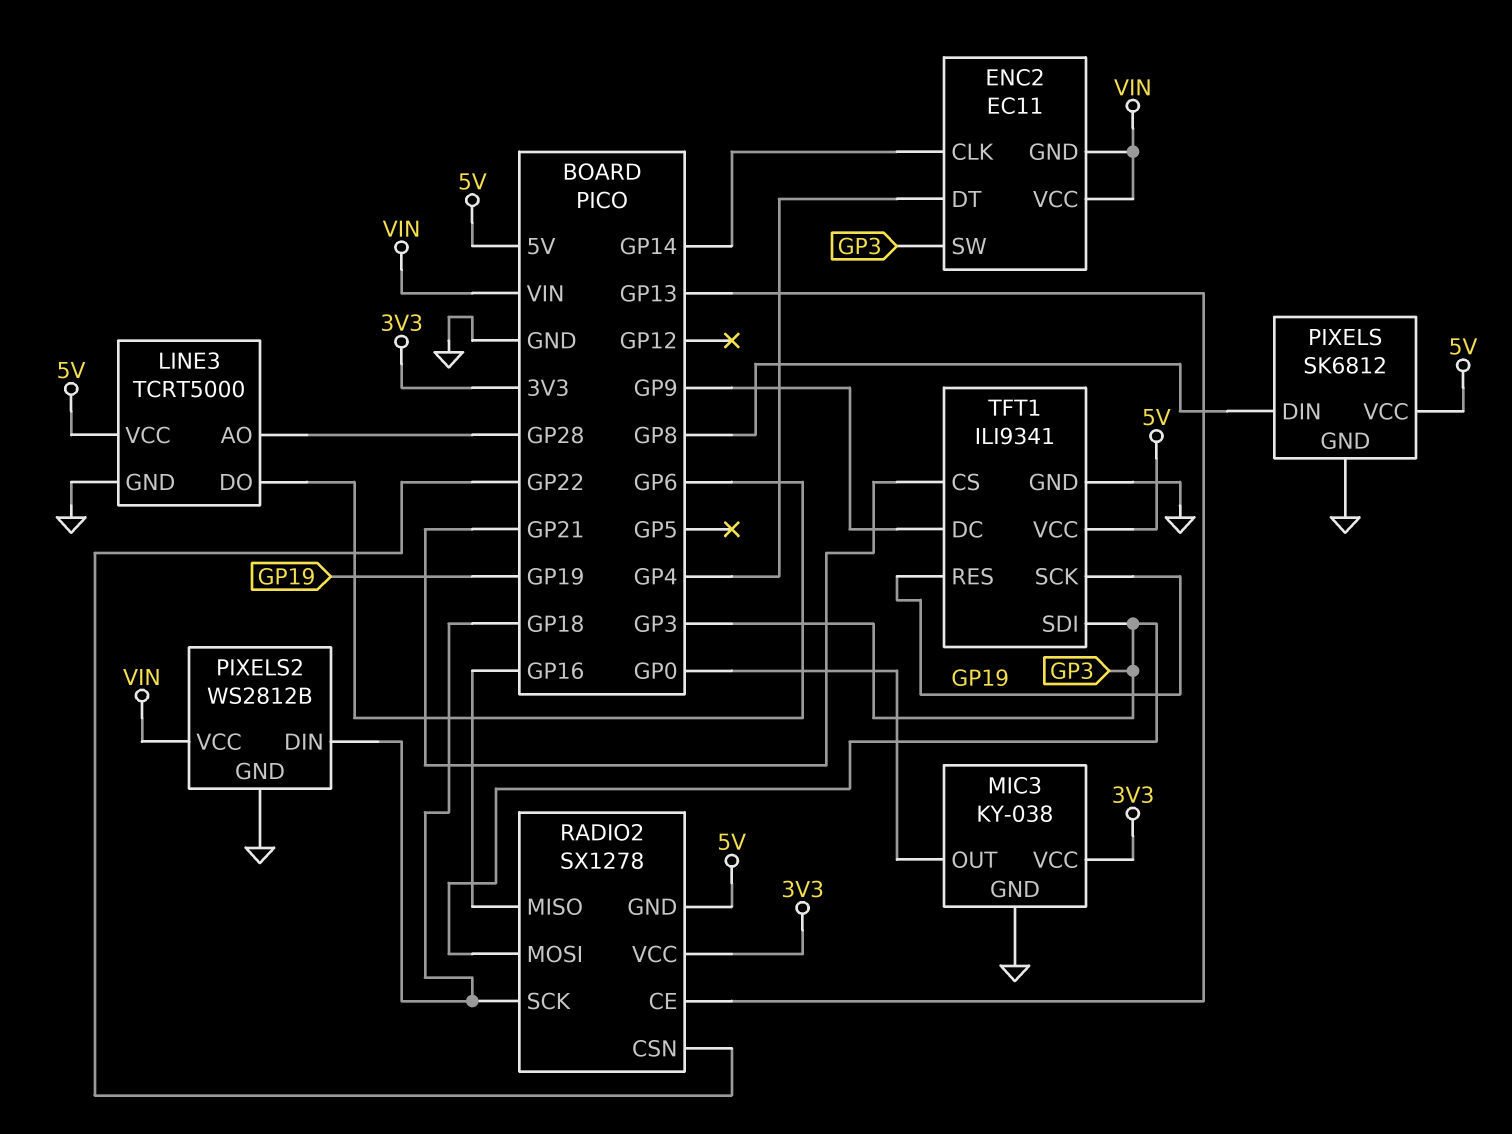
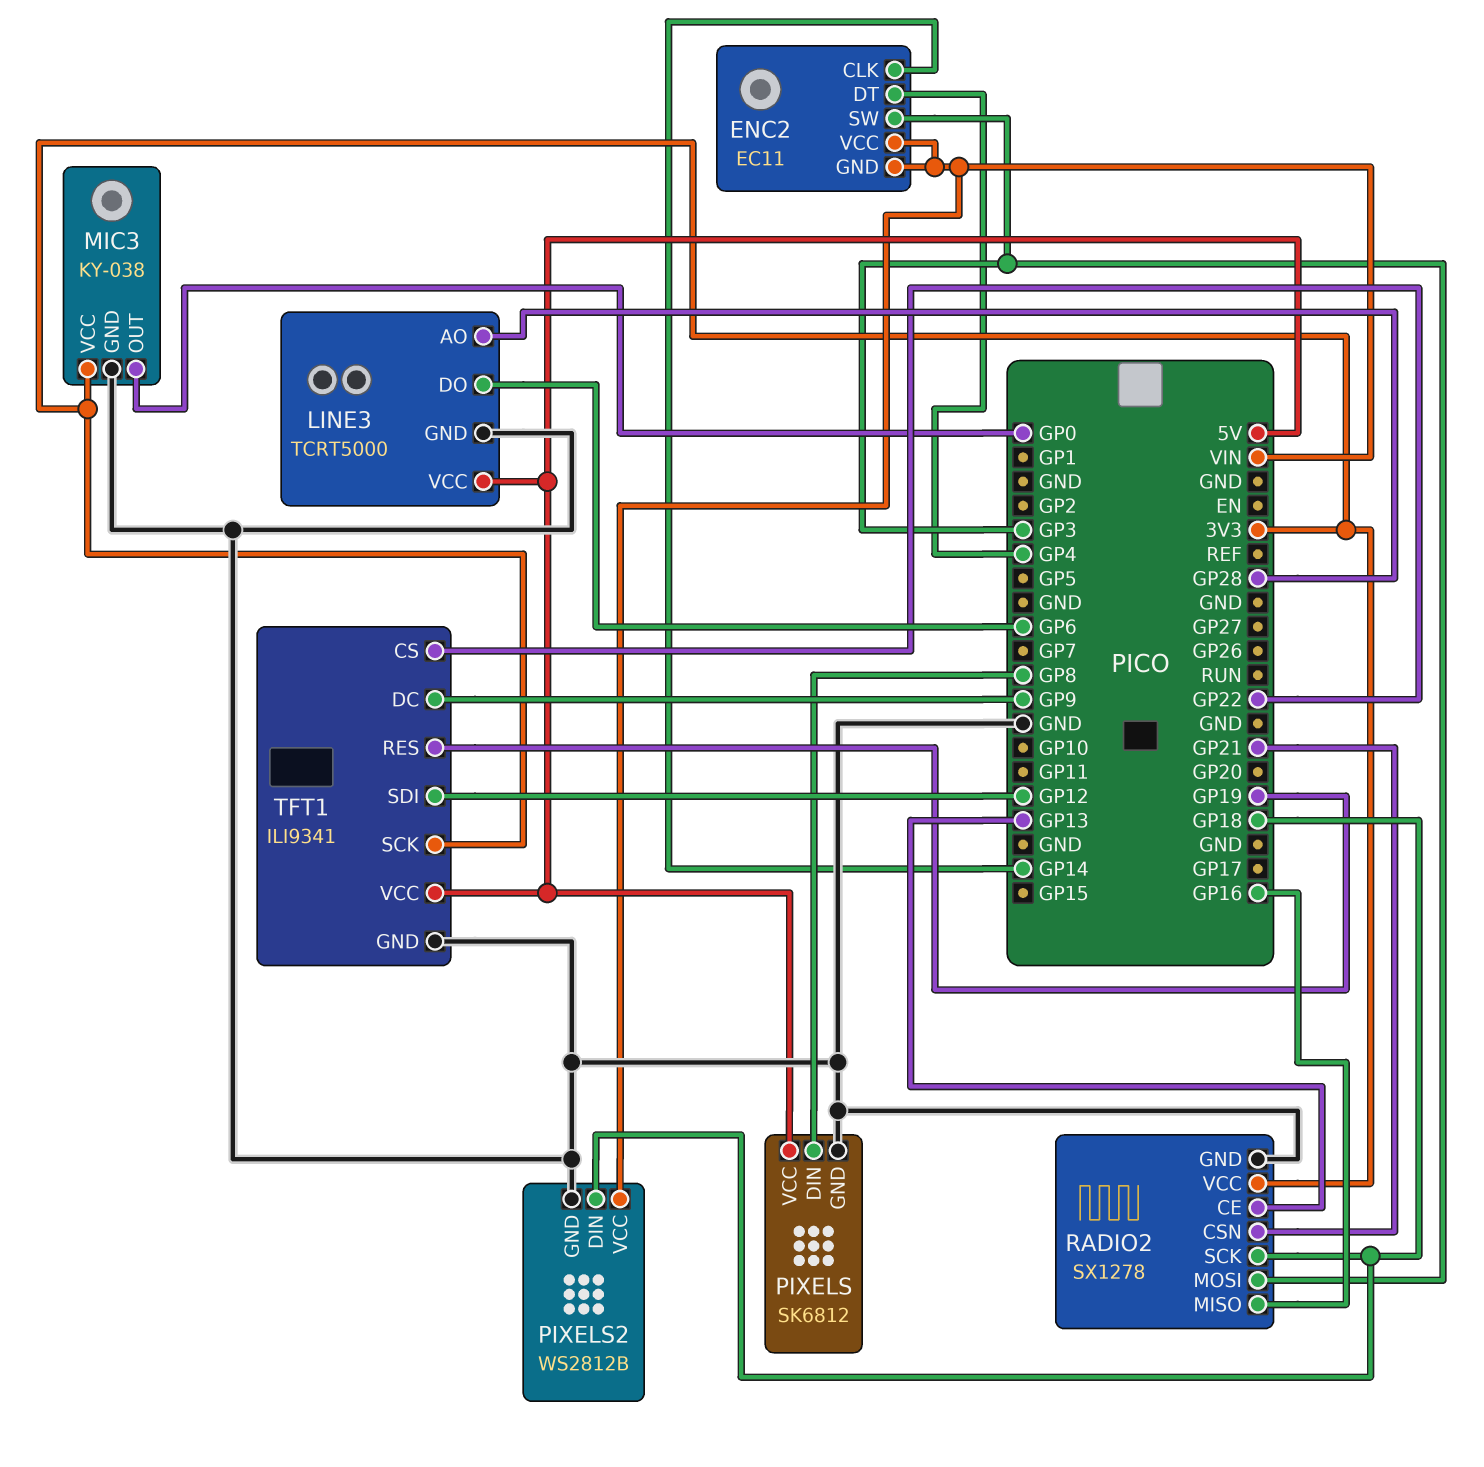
RADIO2 pin CSN: GP22 -> GP21
RADIO2 pin GND: 5V -> GND
TFT1 pin CS: GP21 -> GP22
TFT1 pin SCK: GP19 -> 3V3
TFT1 pin SDI: GP3 -> GP12

